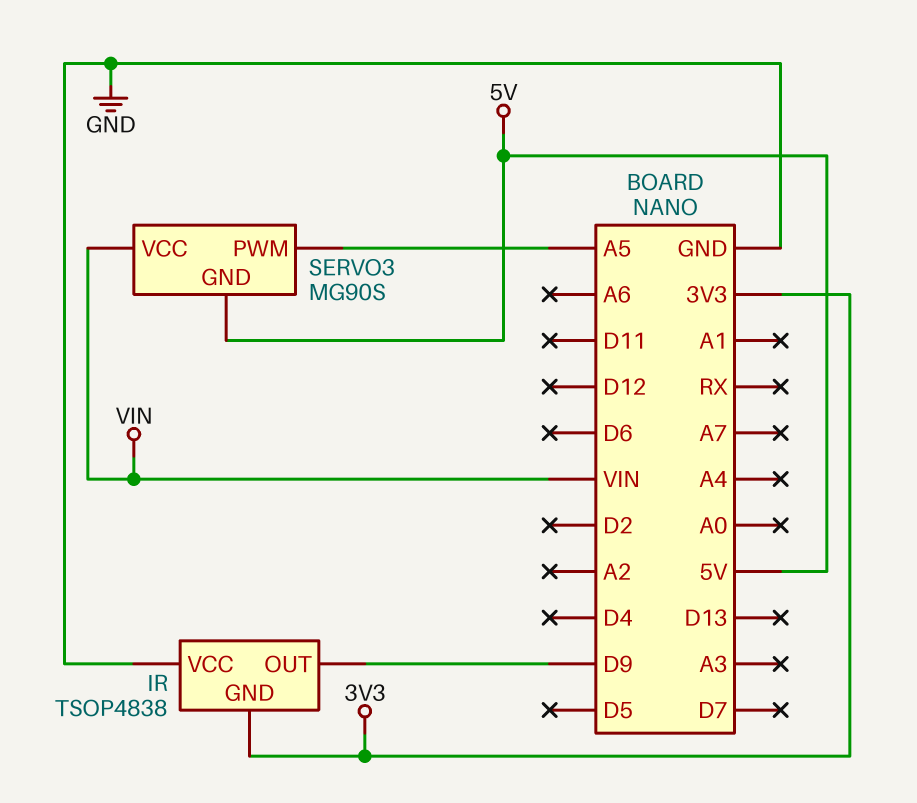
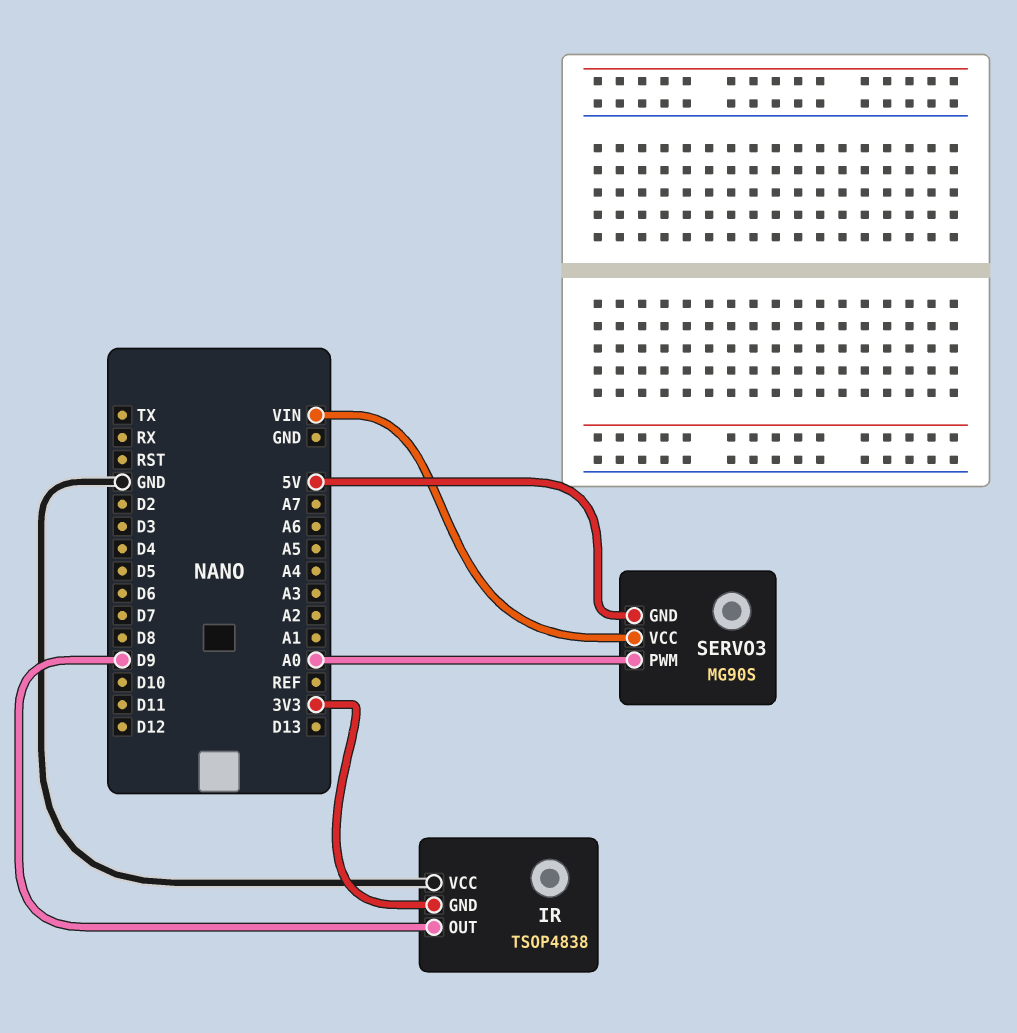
SERVO3 pin PWM: A5 -> A0

